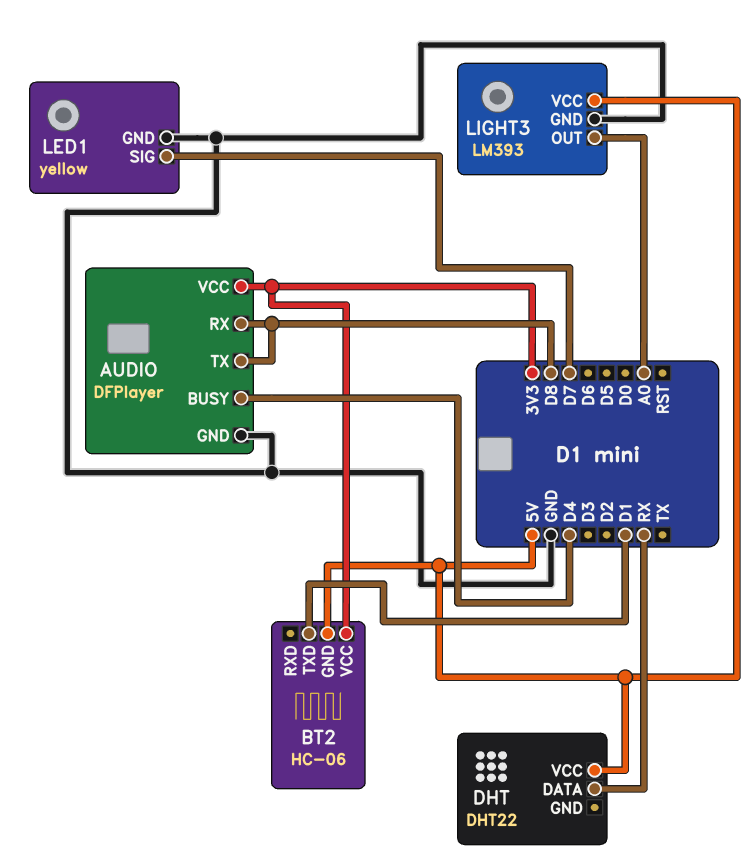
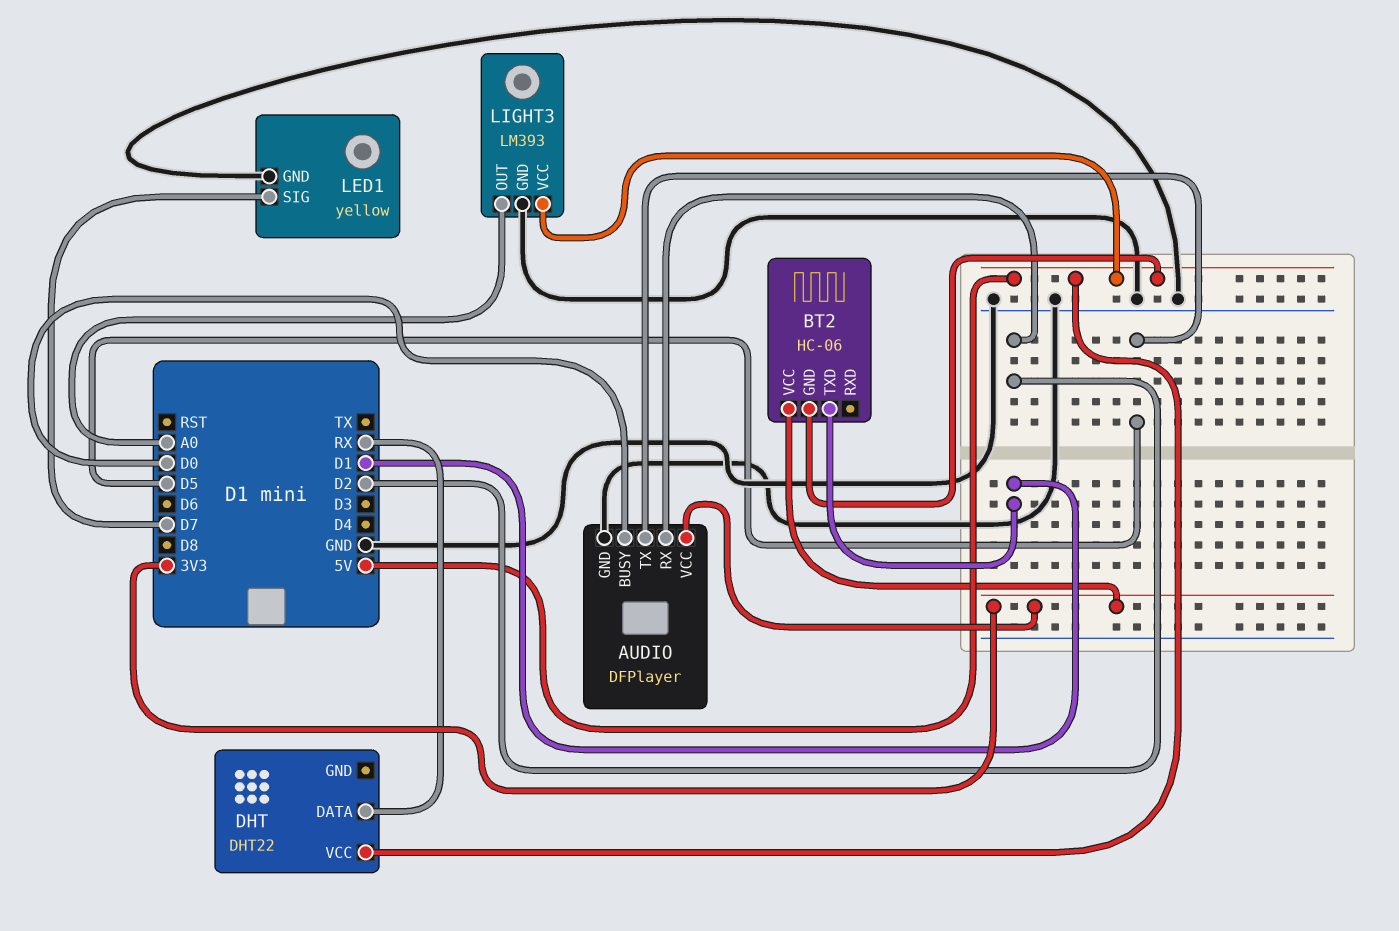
AUDIO pin BUSY: D4 -> D0
AUDIO pin RX: D8 -> D2
AUDIO pin TX: D8 -> D5

